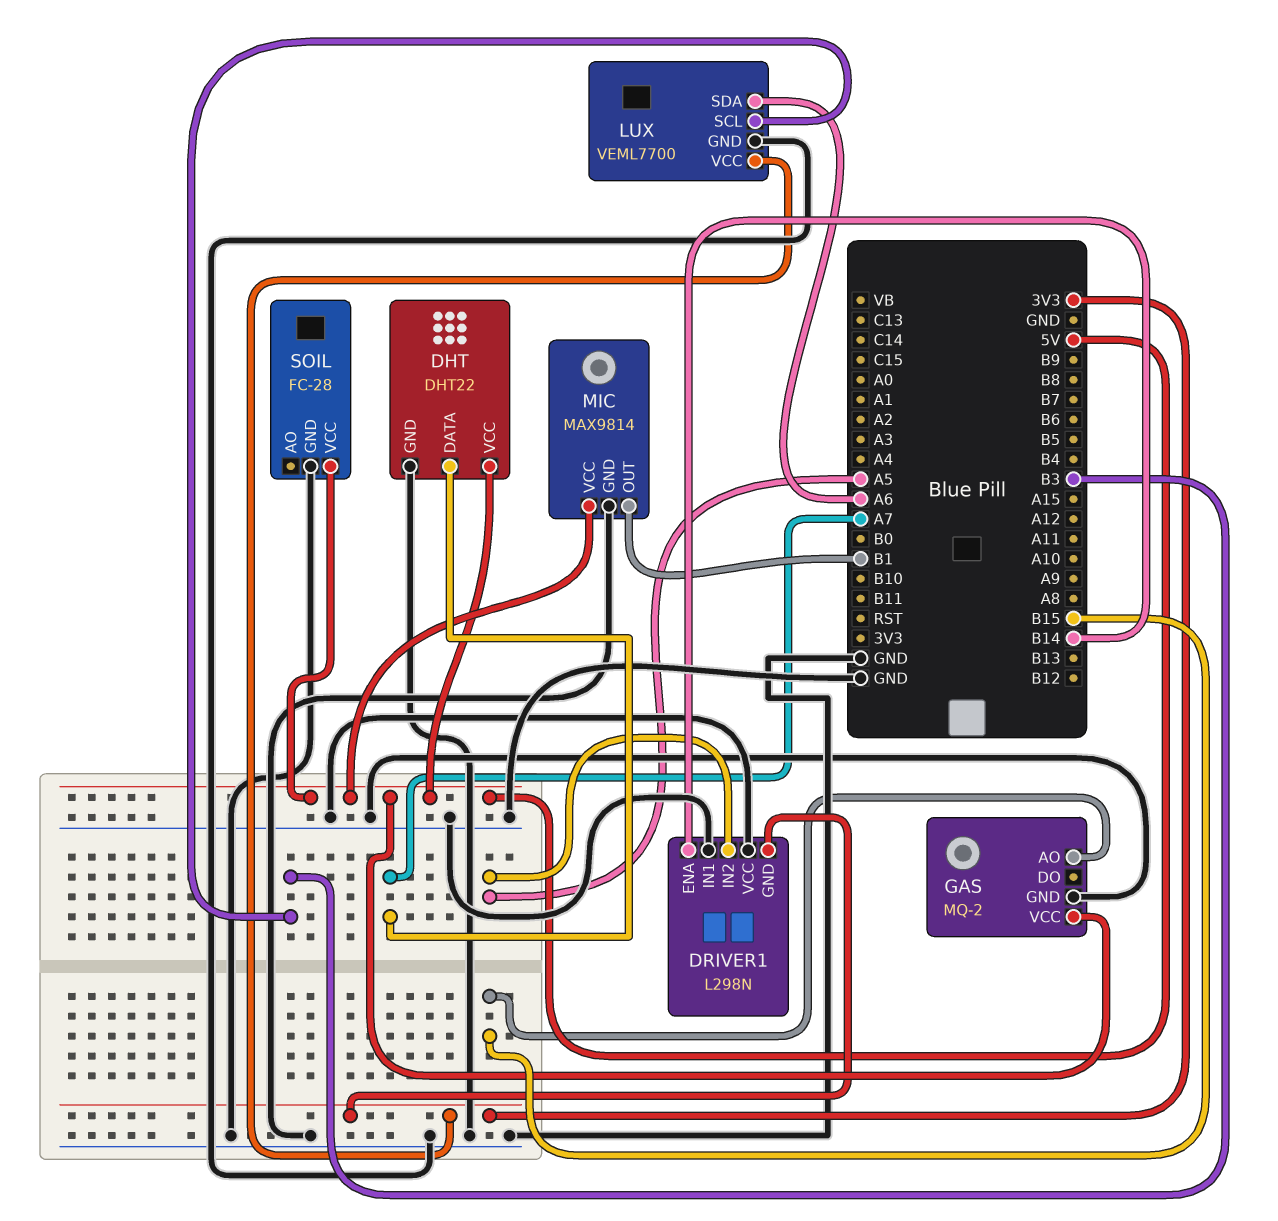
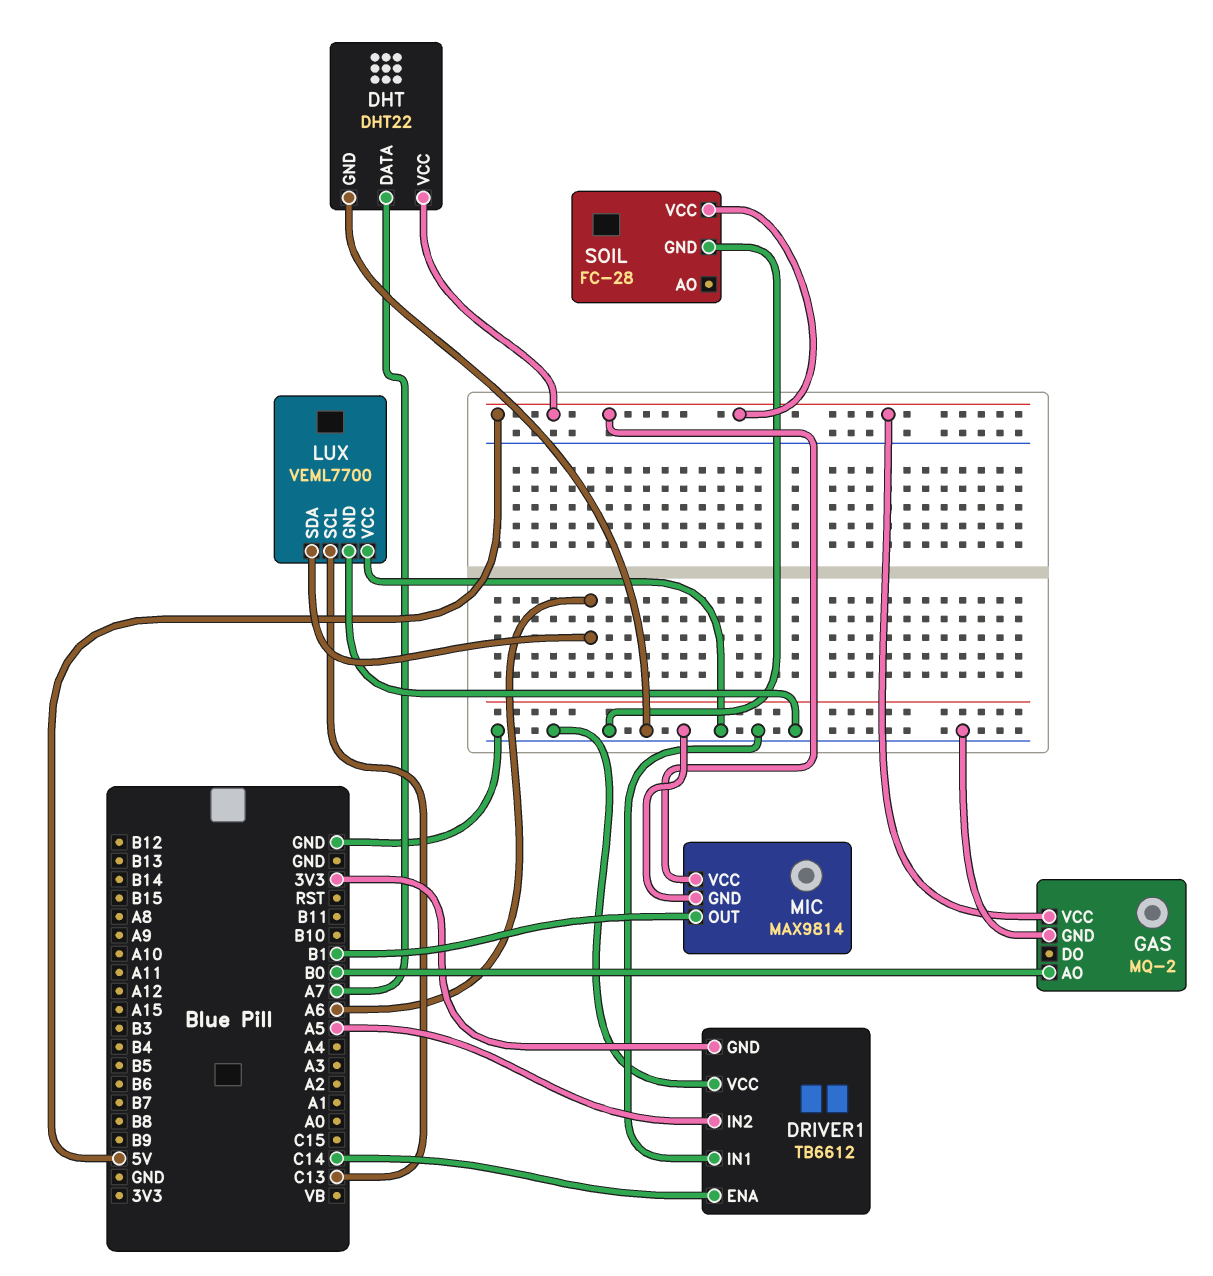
DRIVER1: L298N -> TB6612
DRIVER1 pin ENA: B14 -> C14
GAS pin AO: B15 -> B0
LUX pin SCL: B3 -> C13
LUX pin VCC: 3V3 -> GND

